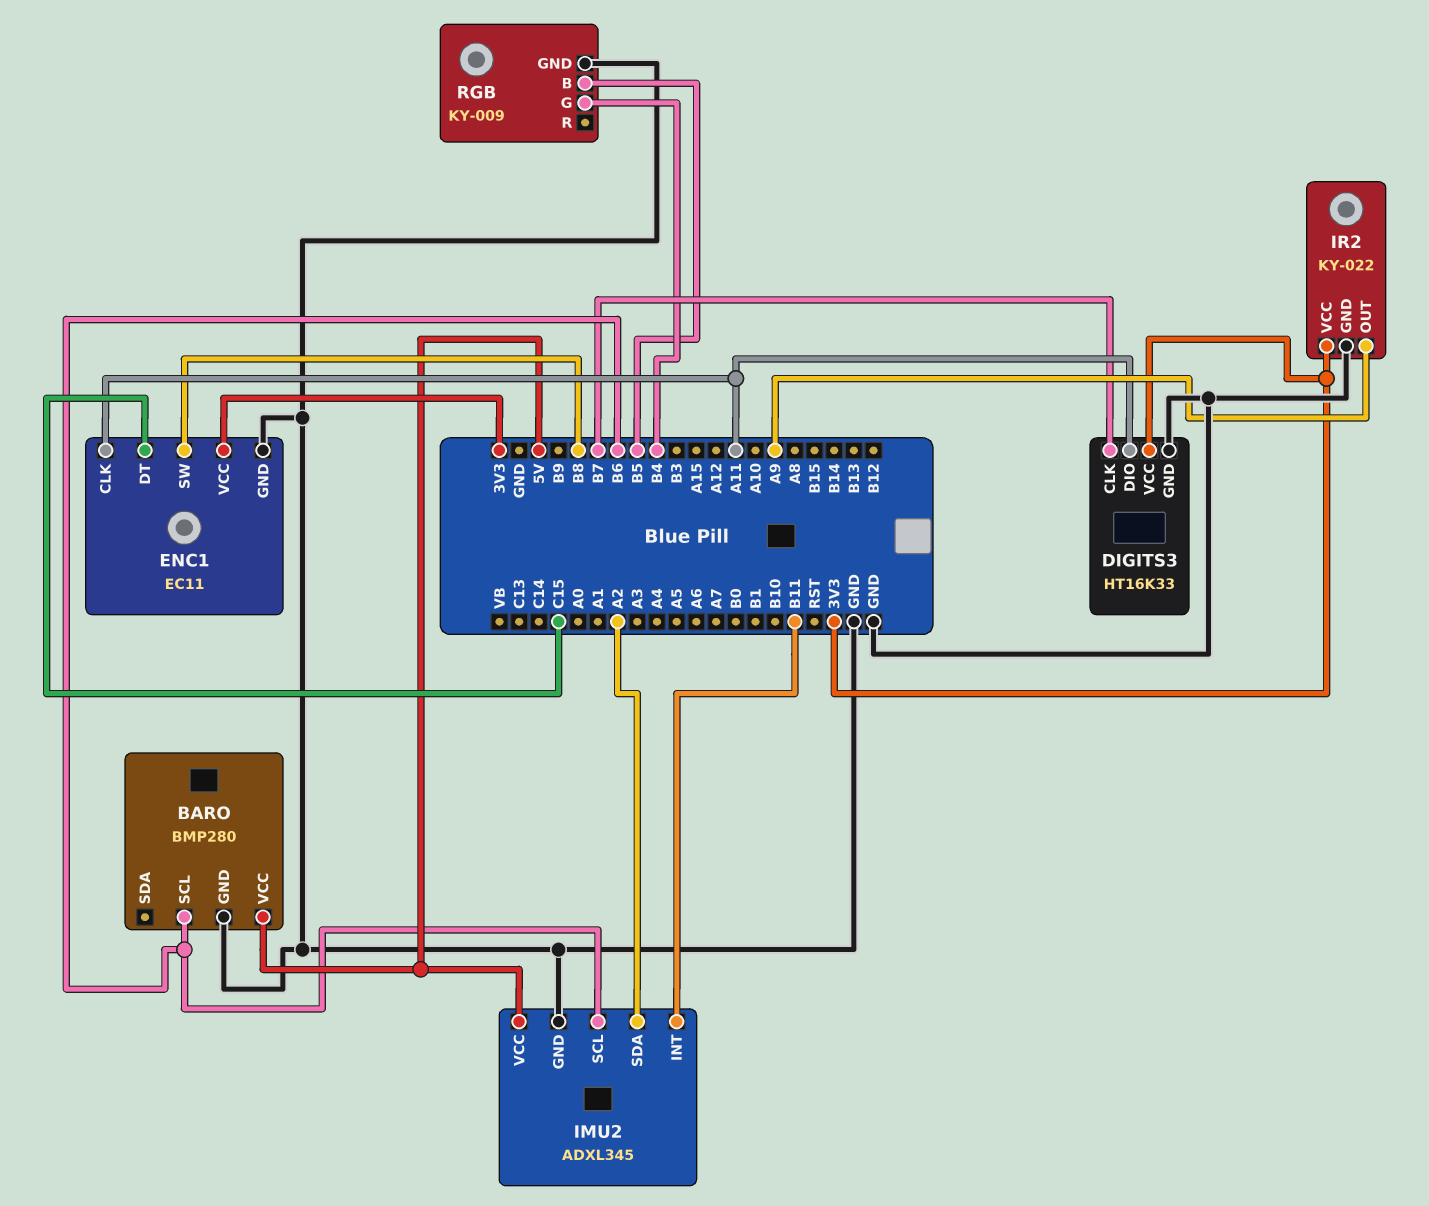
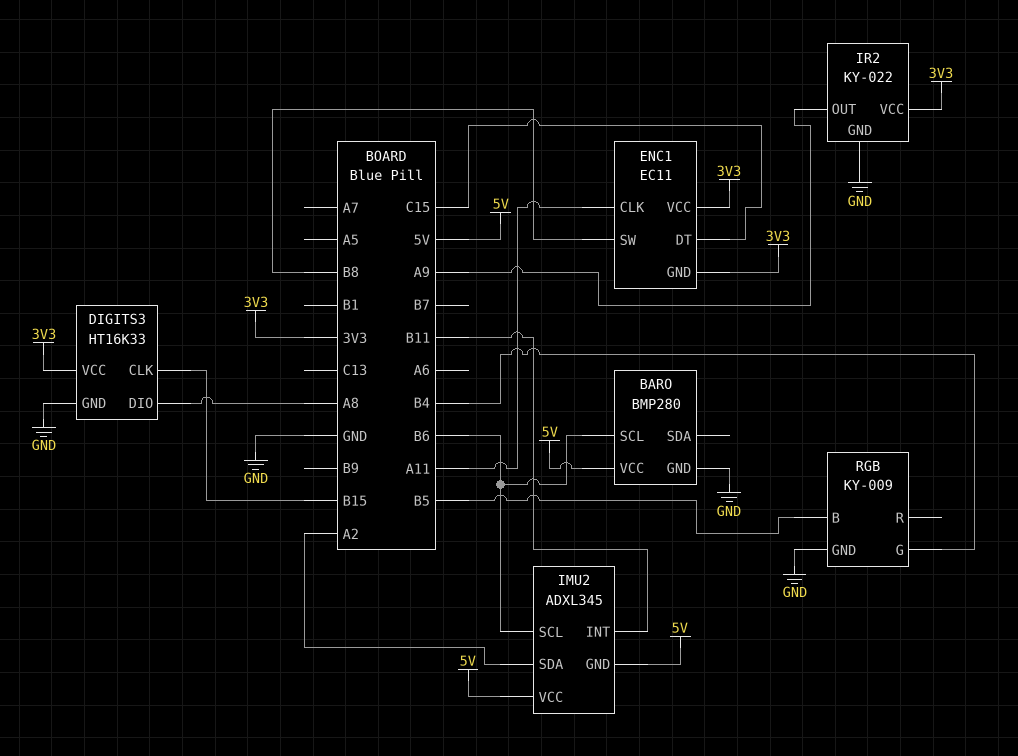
DIGITS3 pin CLK: B7 -> B15
DIGITS3 pin DIO: A11 -> A8
ENC1 pin GND: GND -> 3V3
IMU2 pin GND: GND -> 5V

